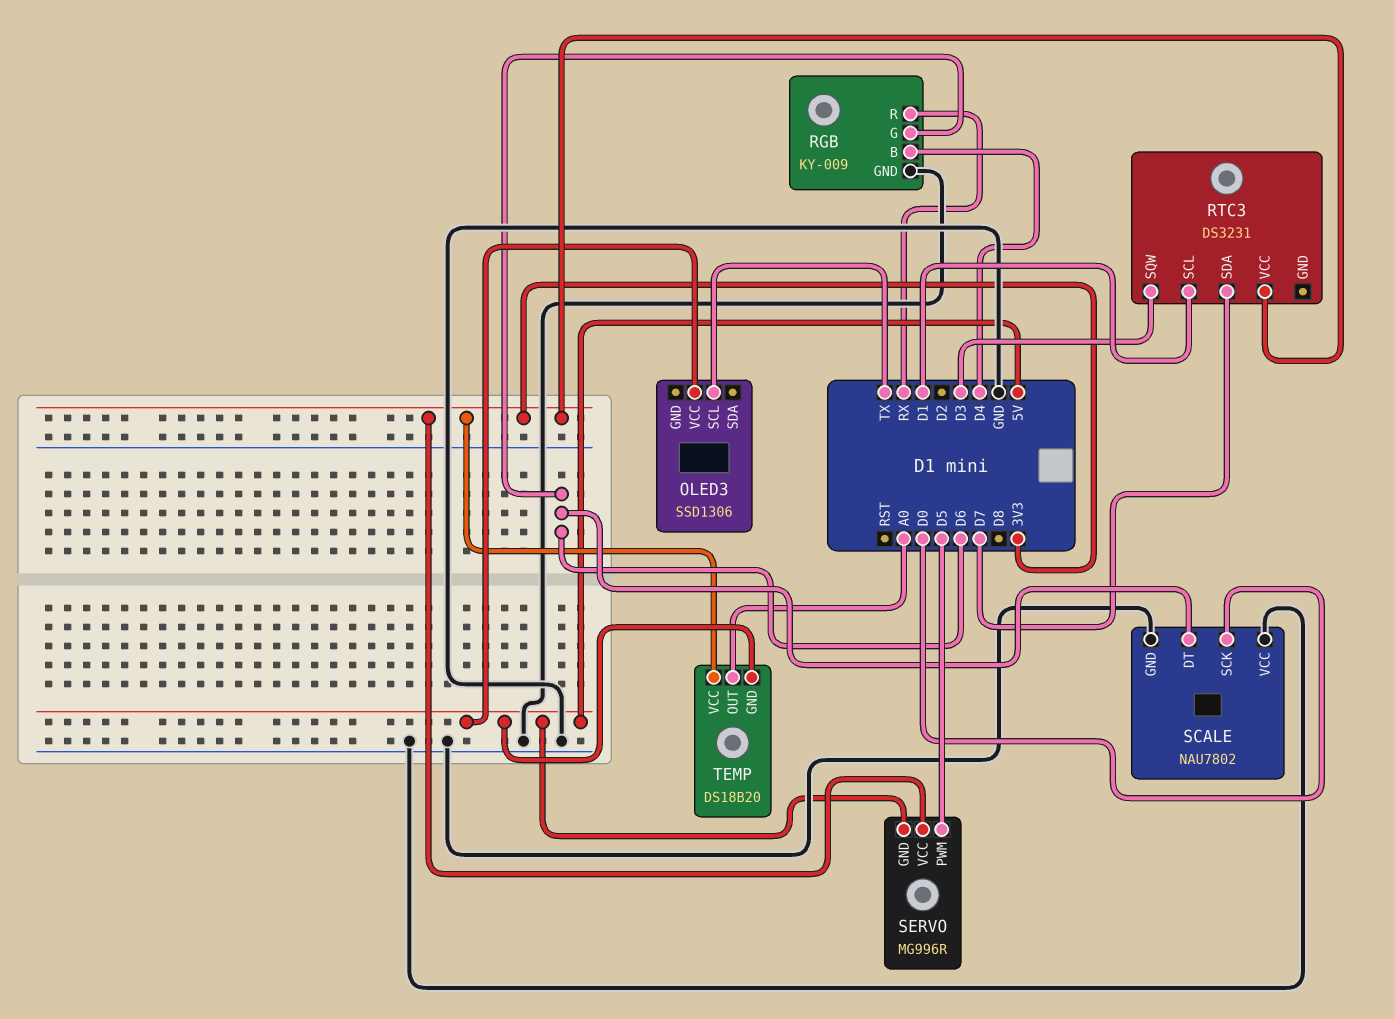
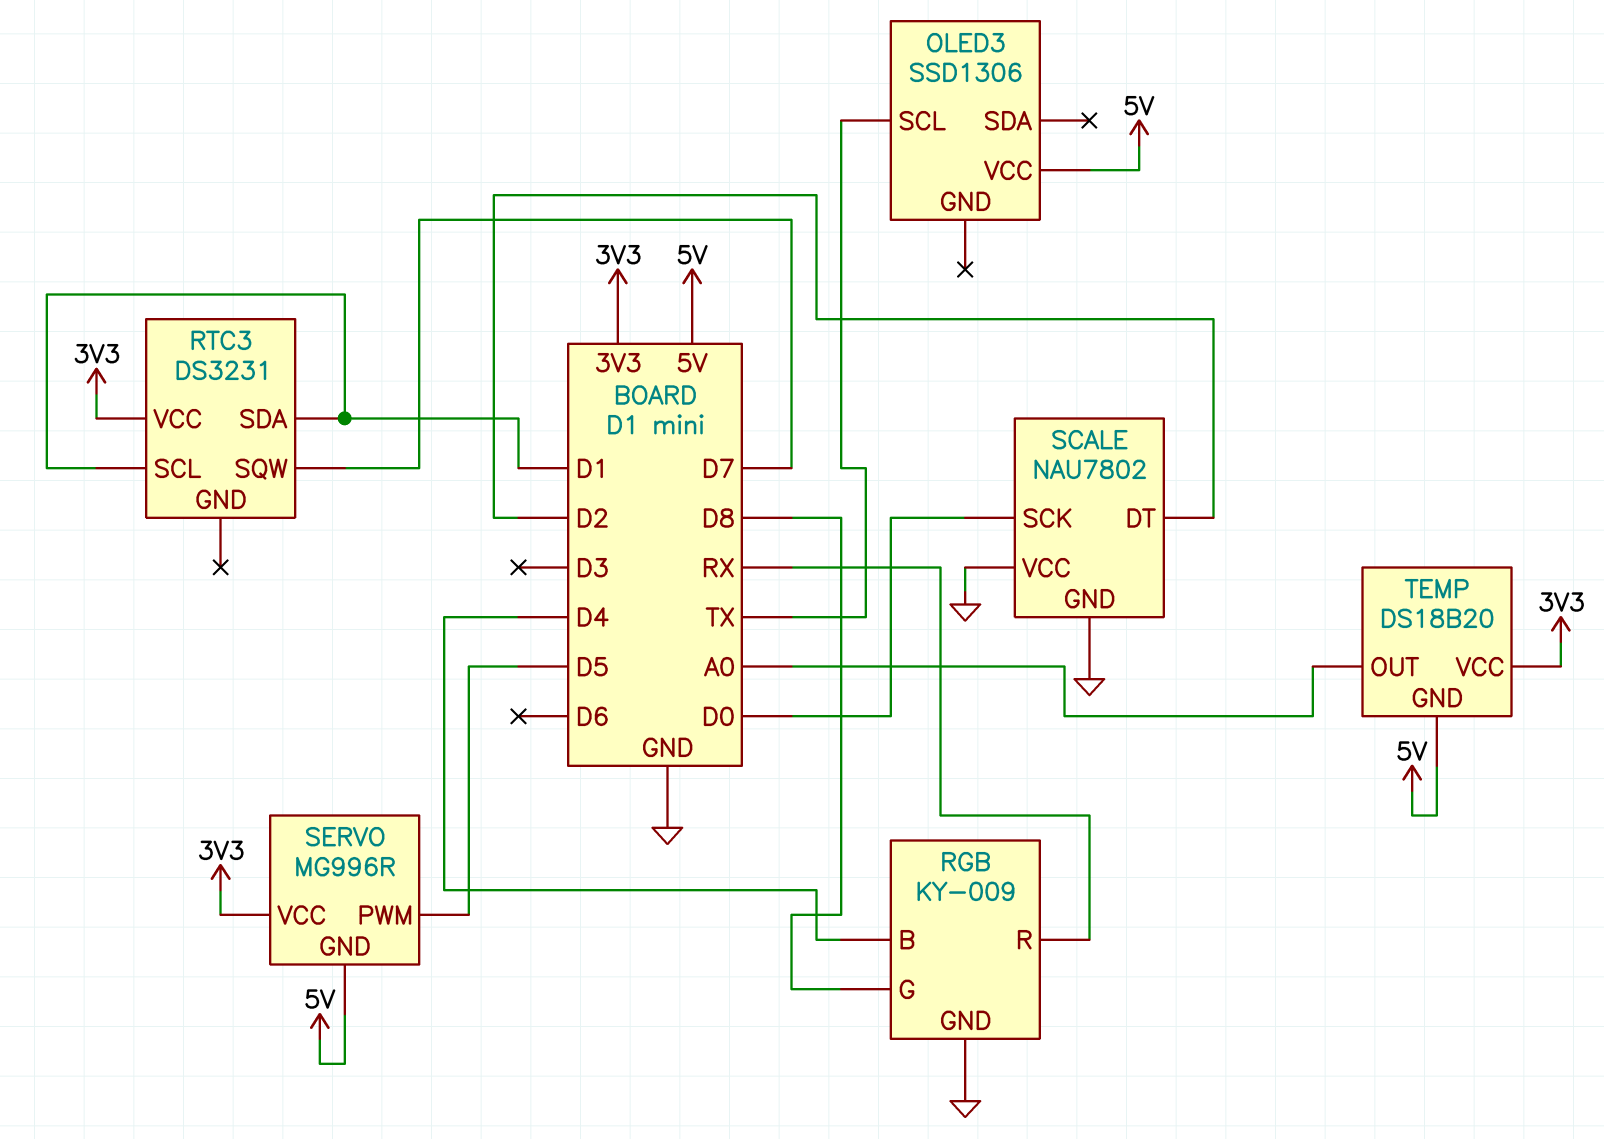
RGB pin G: D6 -> D8
RTC3 pin SDA: D7 -> D1
RTC3 pin SQW: D3 -> D7
SCALE pin DT: D6 -> D2

